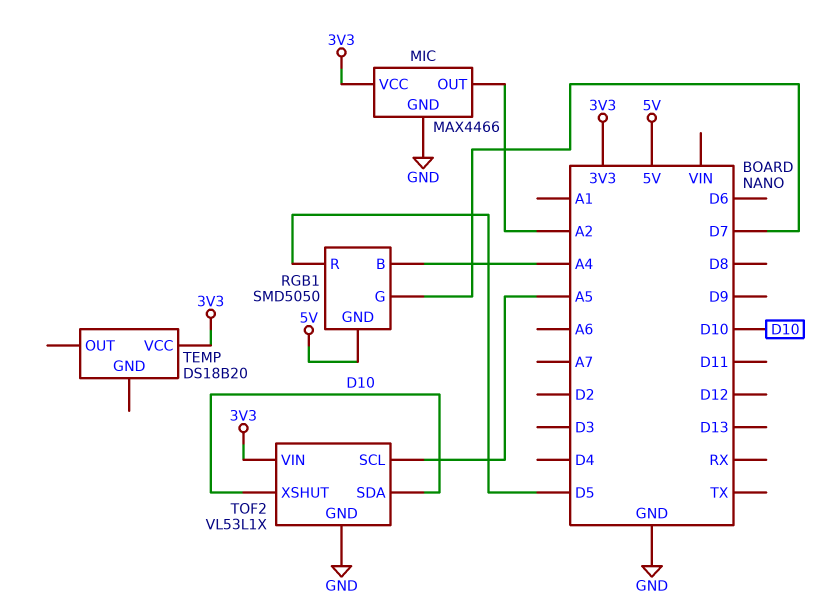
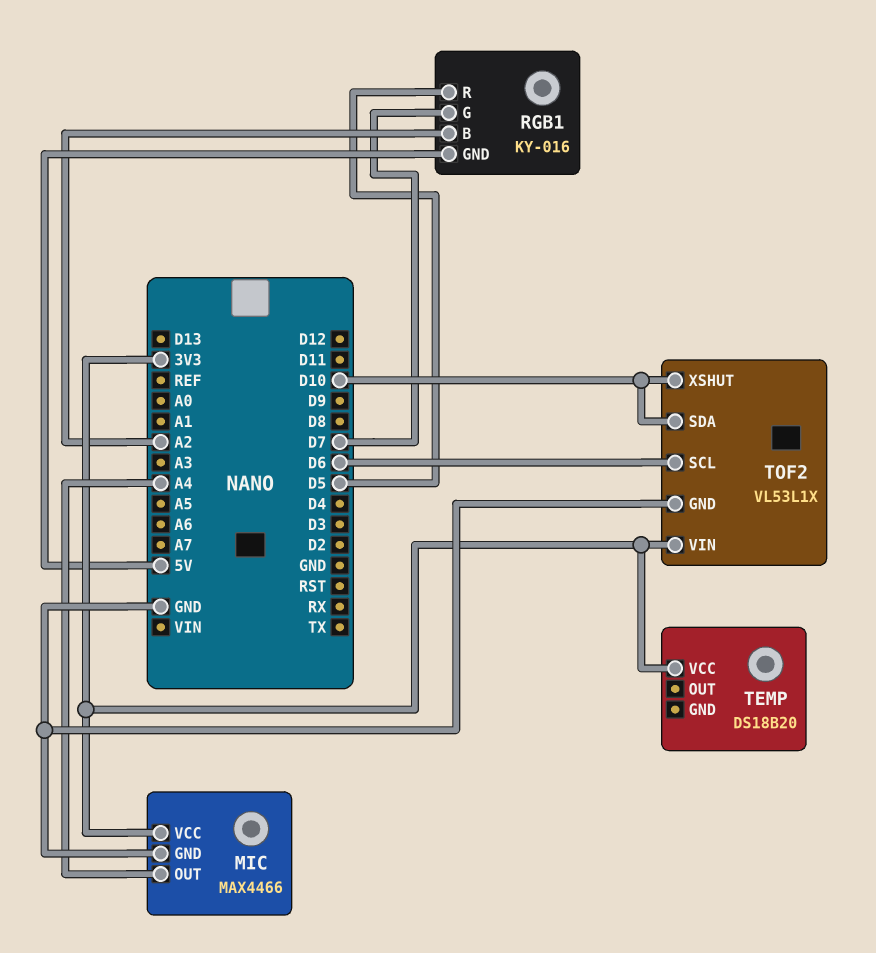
MIC pin OUT: A2 -> A4
RGB1: SMD5050 -> KY-016
RGB1 pin B: A4 -> A2
TOF2 pin SCL: A5 -> D6

